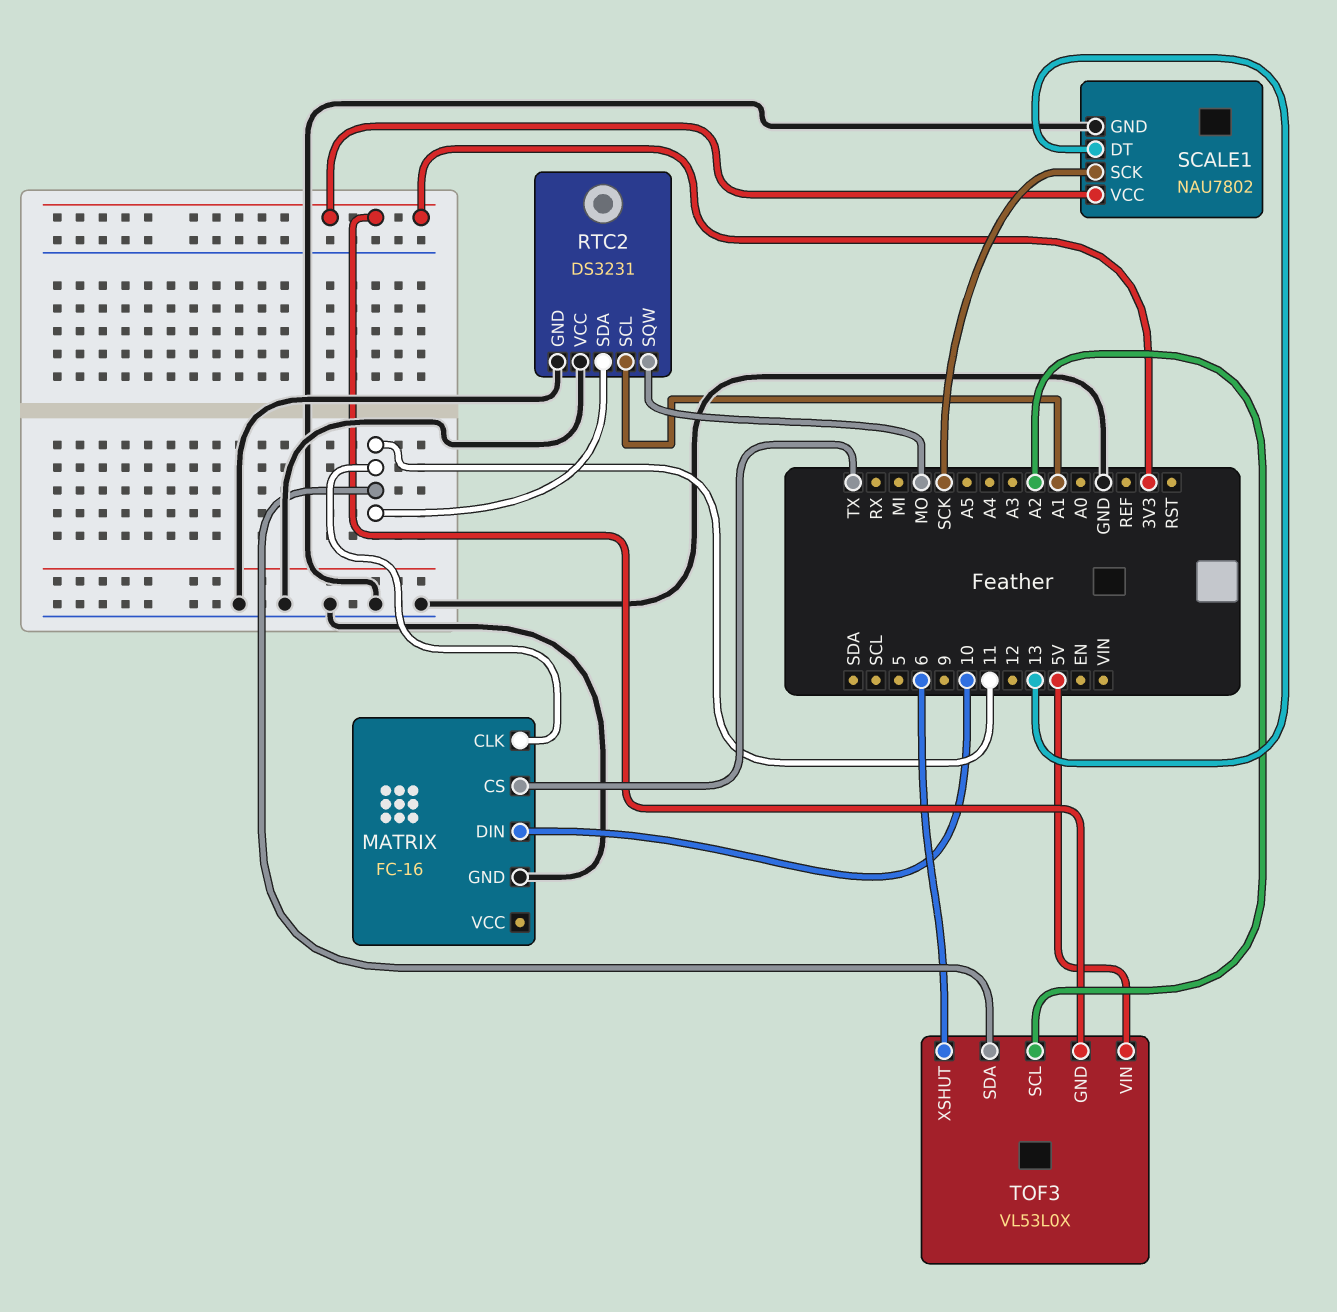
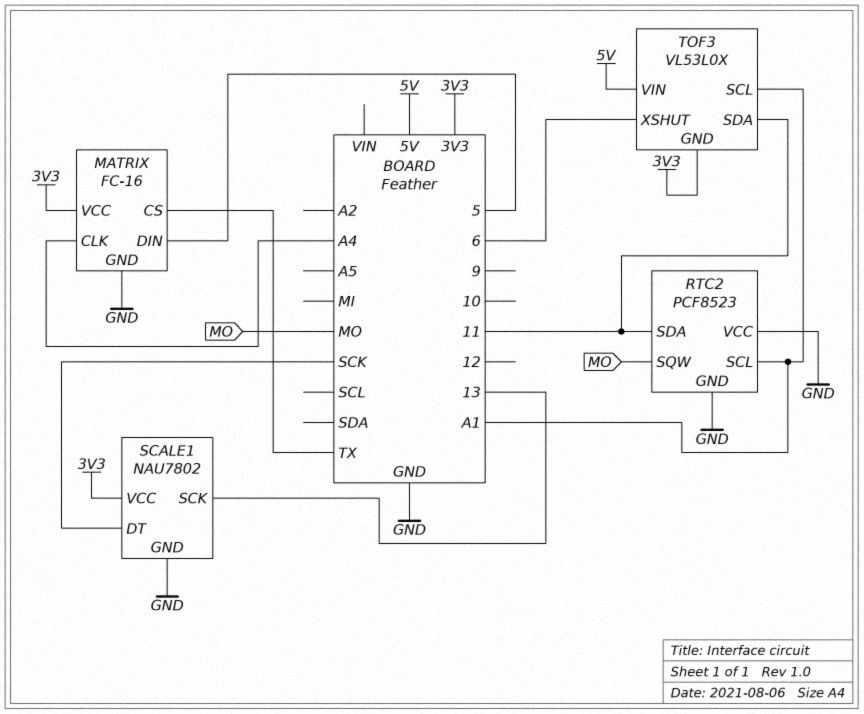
MATRIX pin CLK: 11 -> A4
MATRIX pin DIN: 10 -> 5
MATRIX pin VCC: none -> 3V3
RTC2: DS3231 -> PCF8523
SCALE1 pin DT: 13 -> SCK
SCALE1 pin SCK: SCK -> 13
TOF3 pin SCL: A2 -> A1

